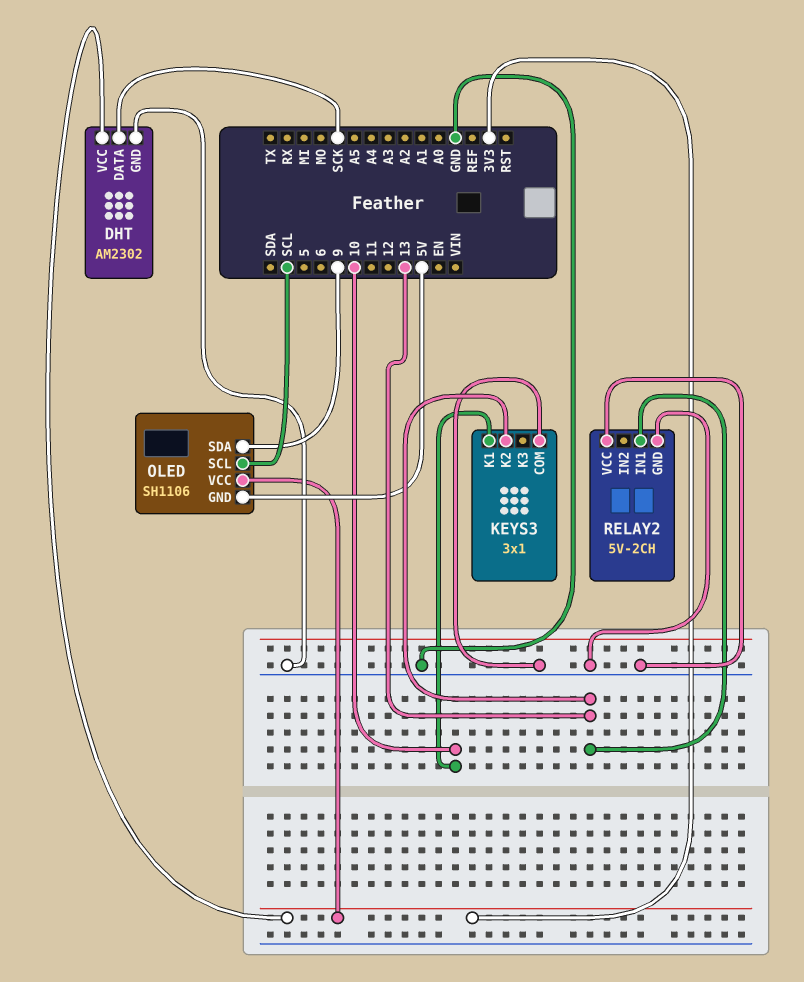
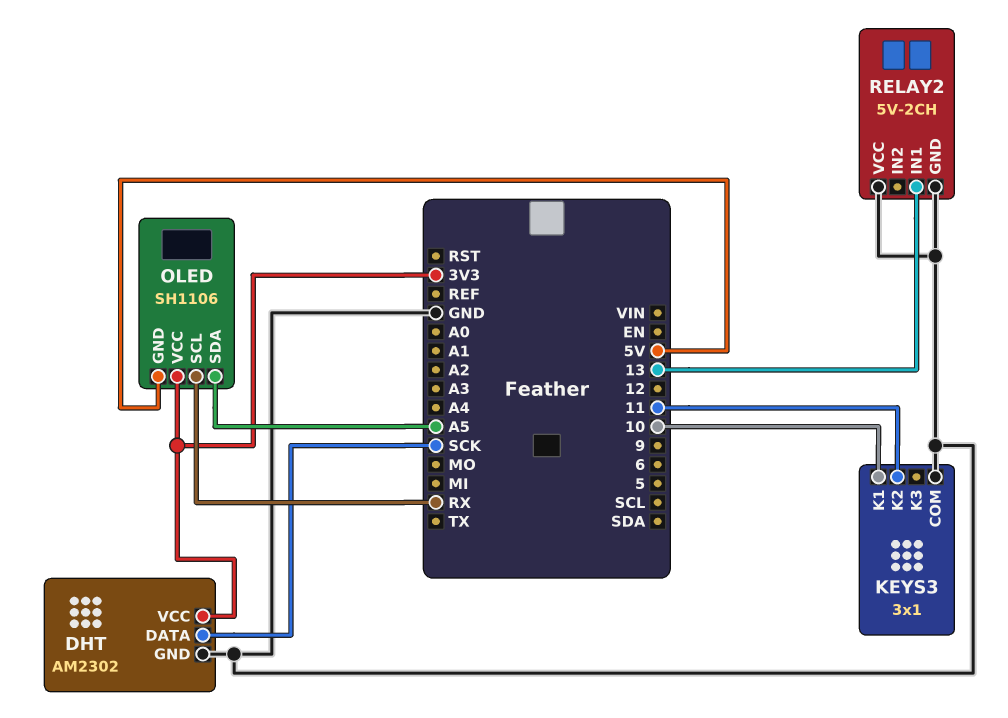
KEYS3 pin K2: 13 -> 11
OLED pin SCL: SCL -> RX
OLED pin SDA: 9 -> A5

